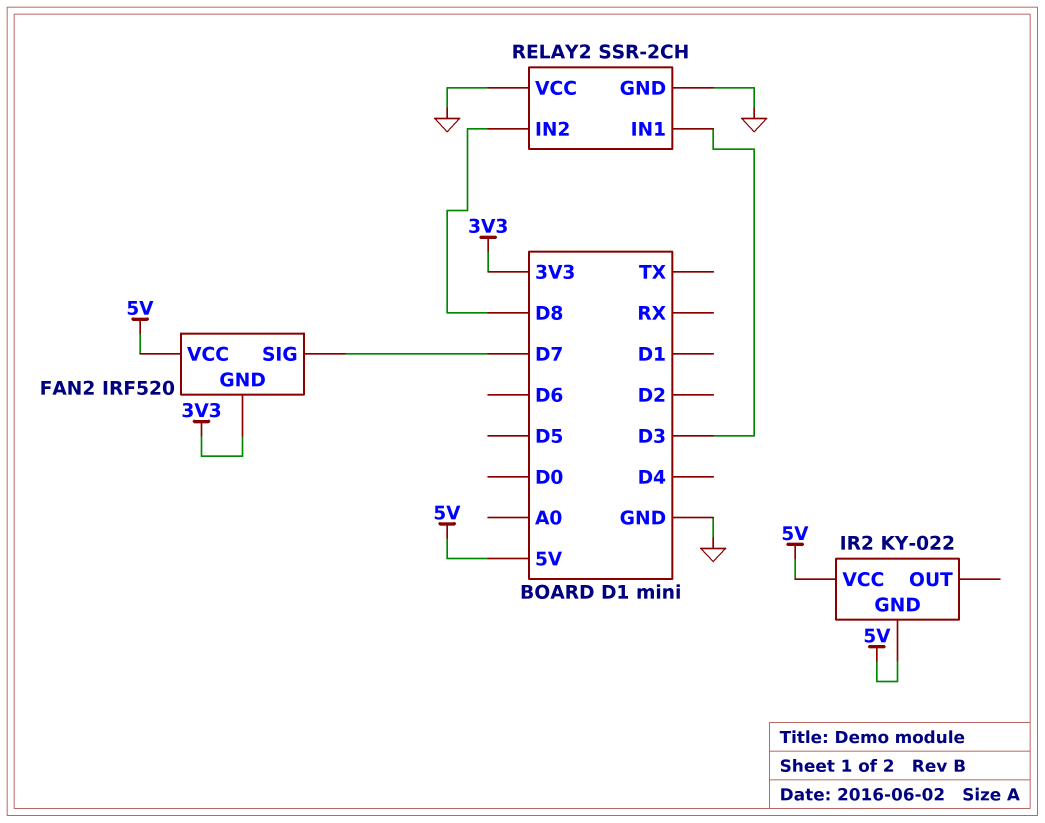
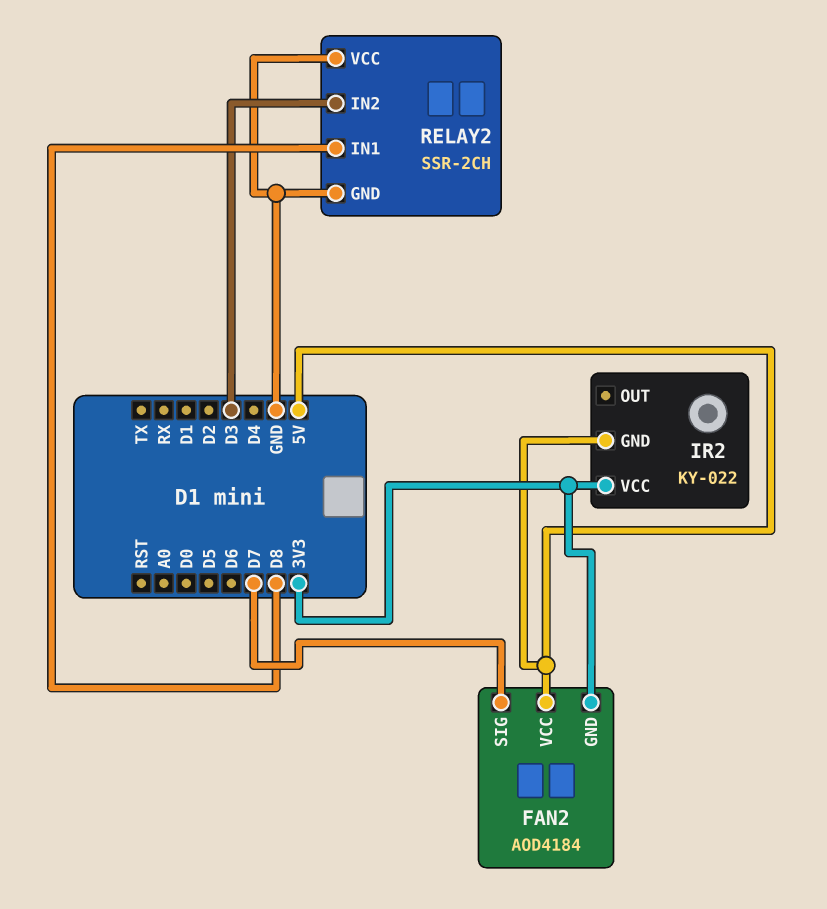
FAN2: IRF520 -> AOD4184
IR2 pin VCC: 5V -> 3V3
RELAY2 pin IN1: D3 -> D8
RELAY2 pin IN2: D8 -> D3

